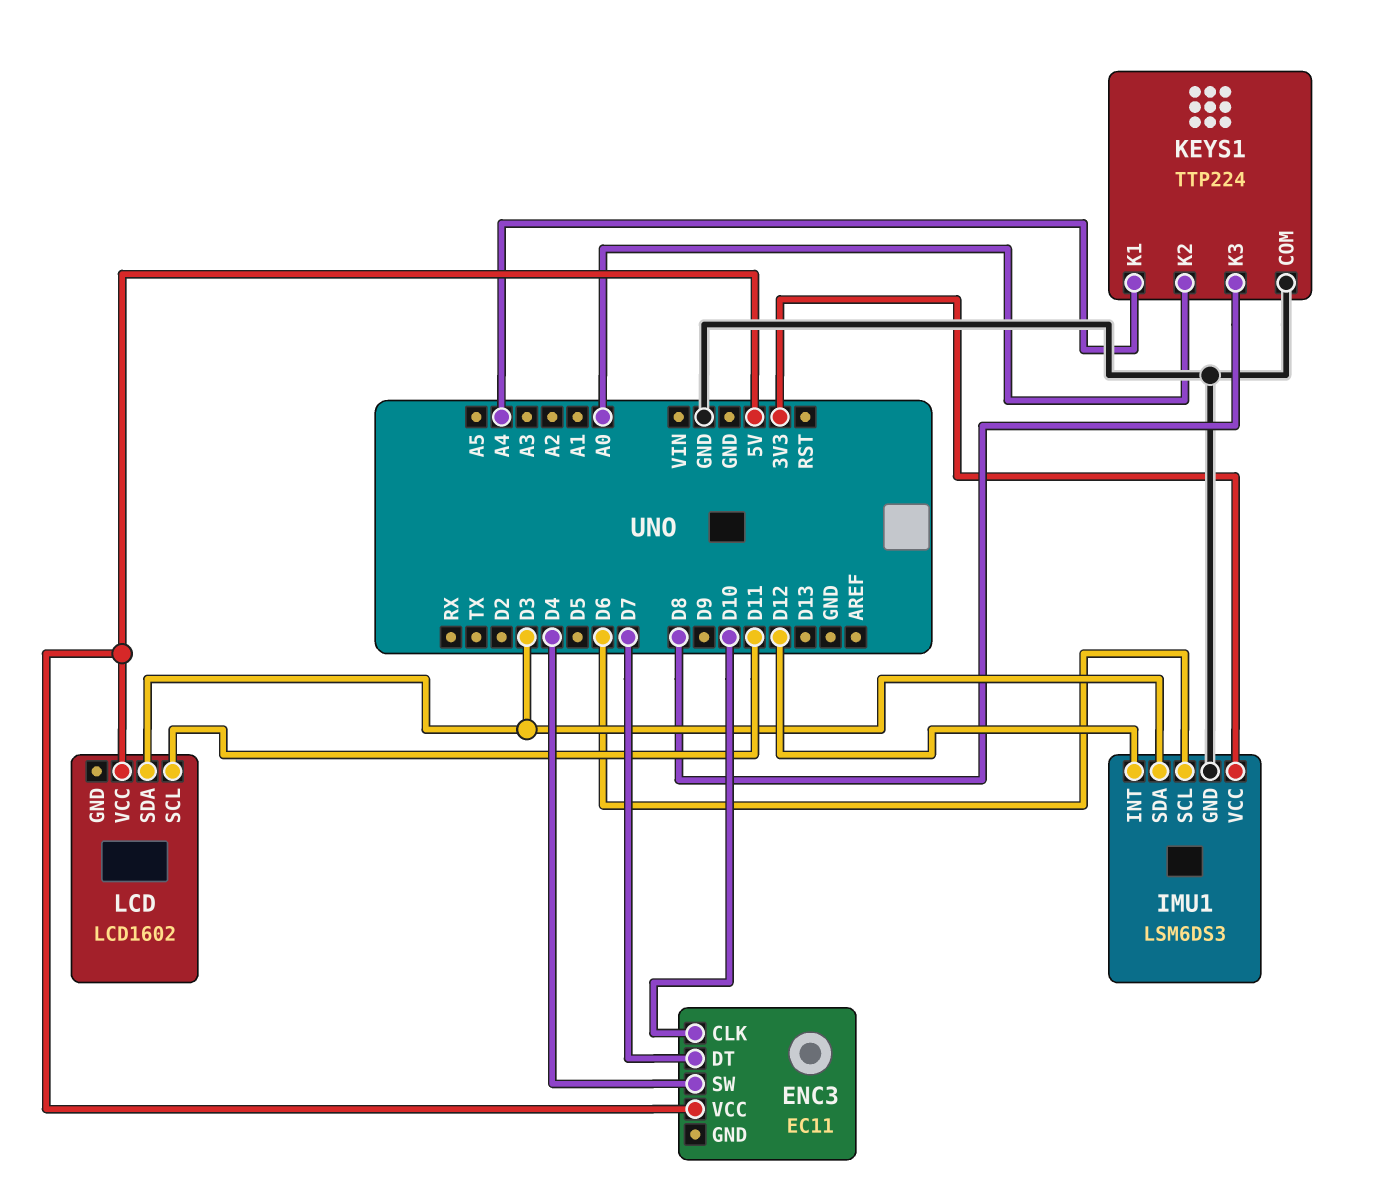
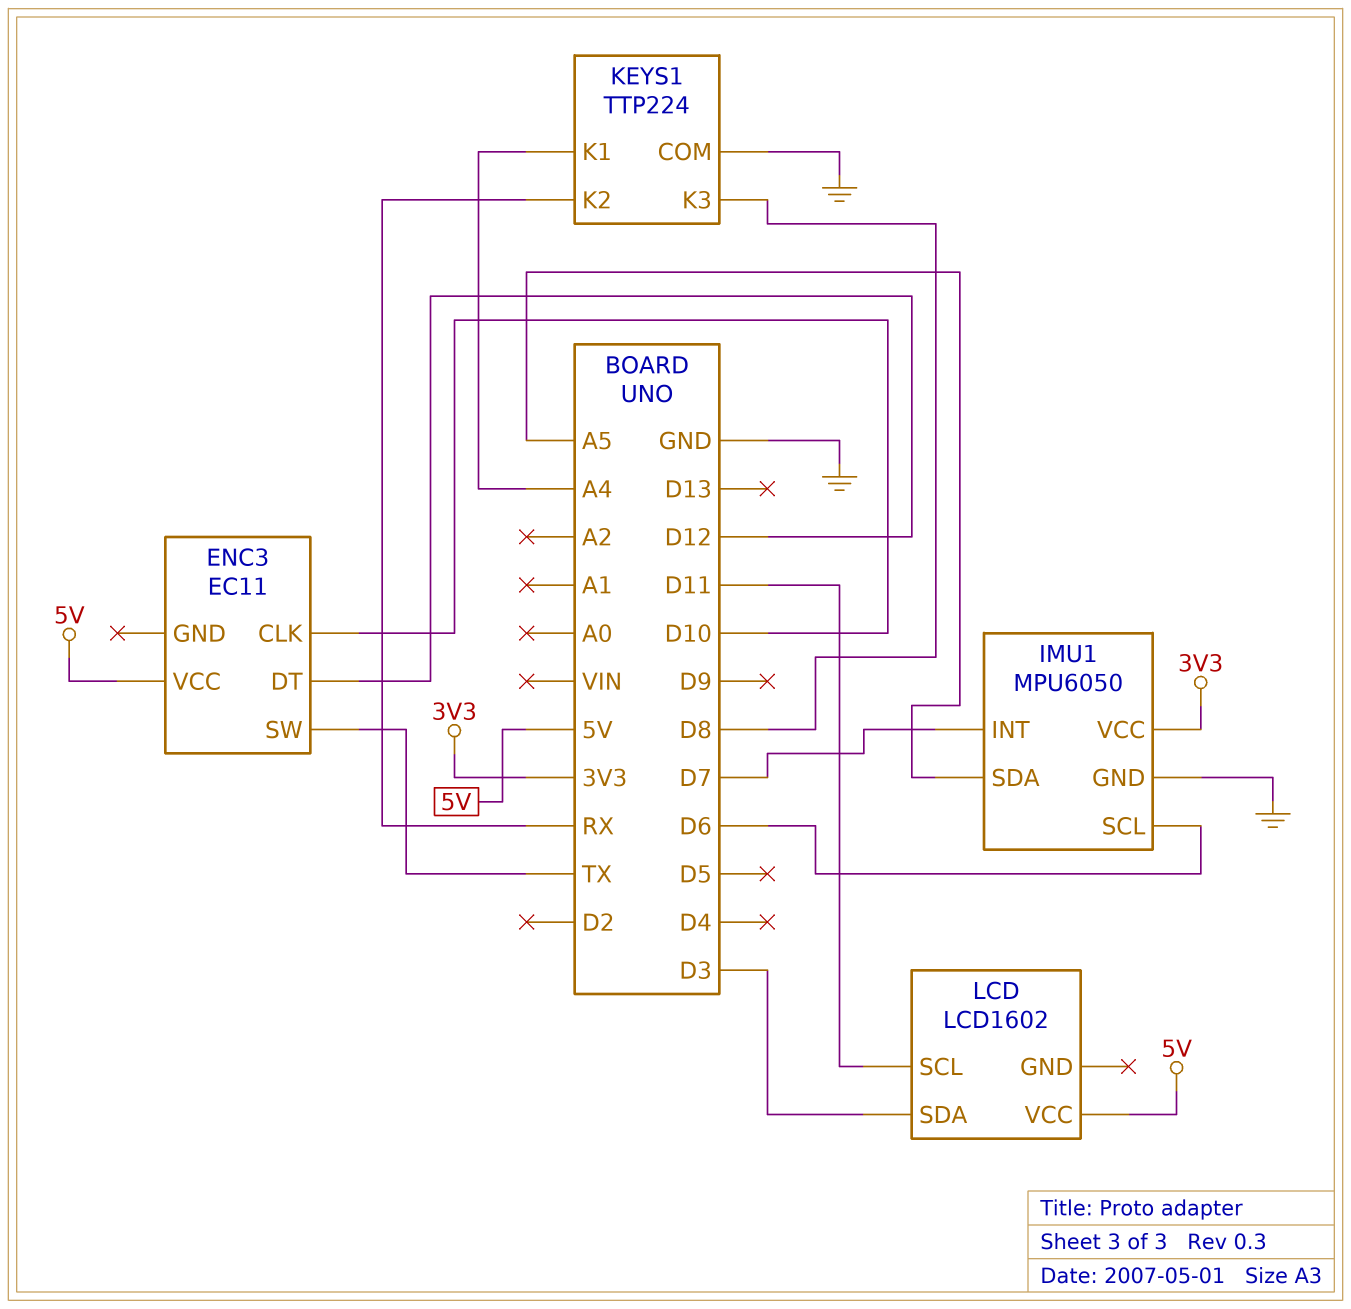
ENC3 pin DT: D7 -> D12
ENC3 pin SW: D4 -> TX
IMU1: LSM6DS3 -> MPU6050
IMU1 pin INT: D12 -> D7
IMU1 pin SDA: D3 -> A5
KEYS1 pin K2: A0 -> RX

